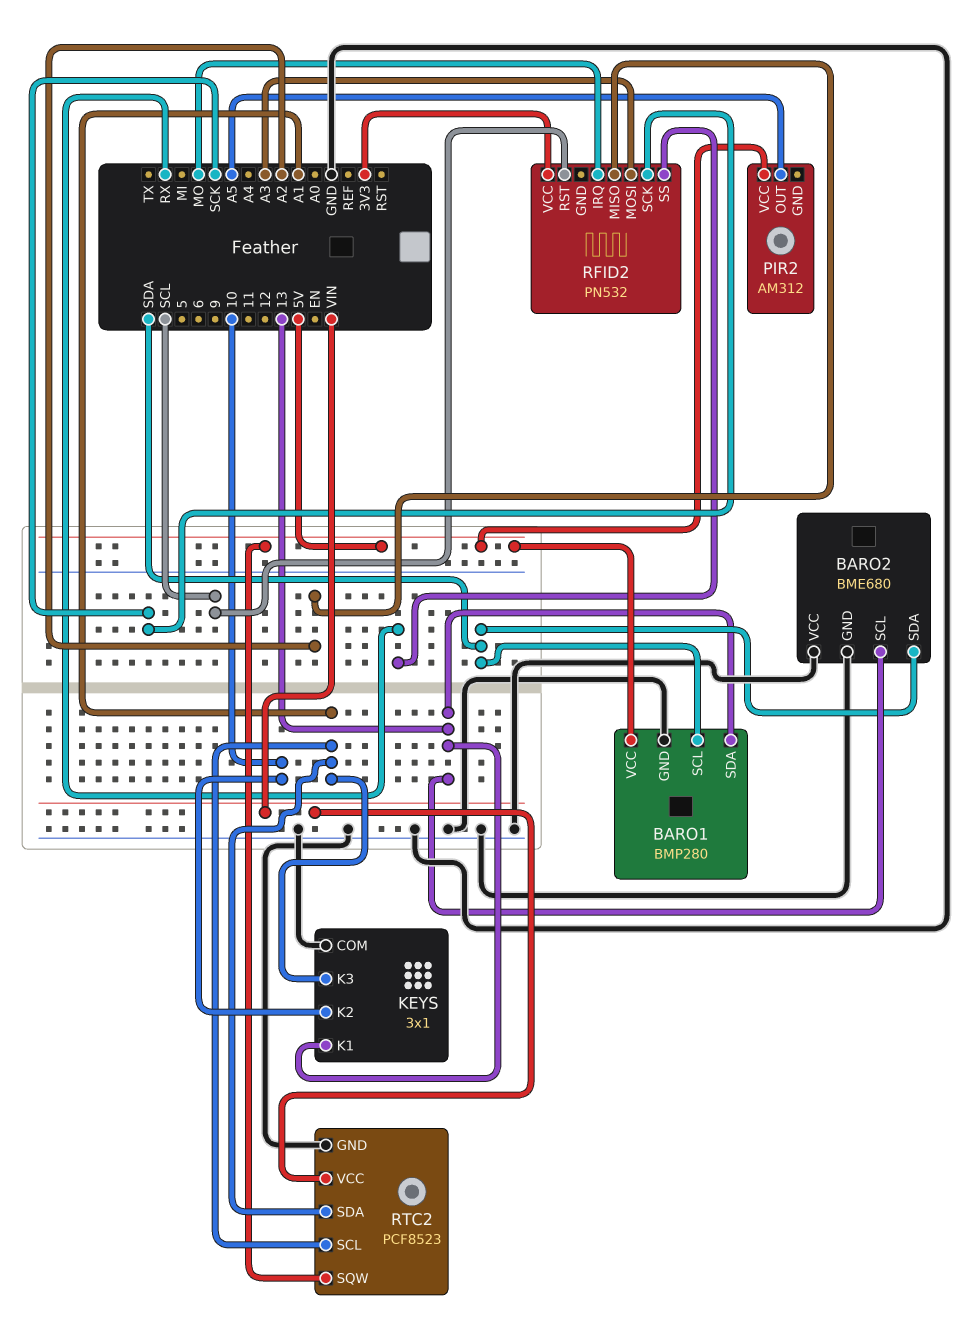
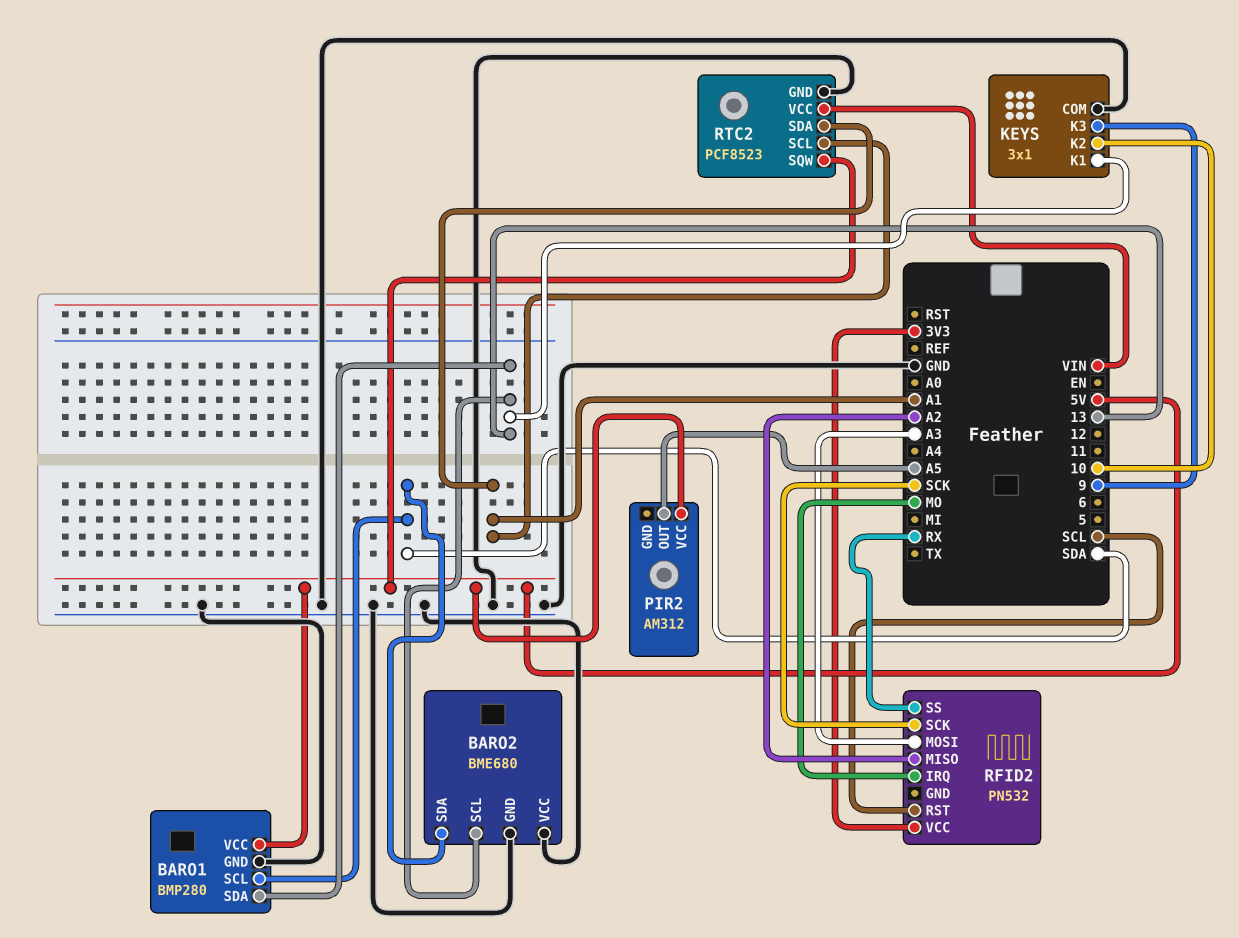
KEYS pin K3: A1 -> 9

